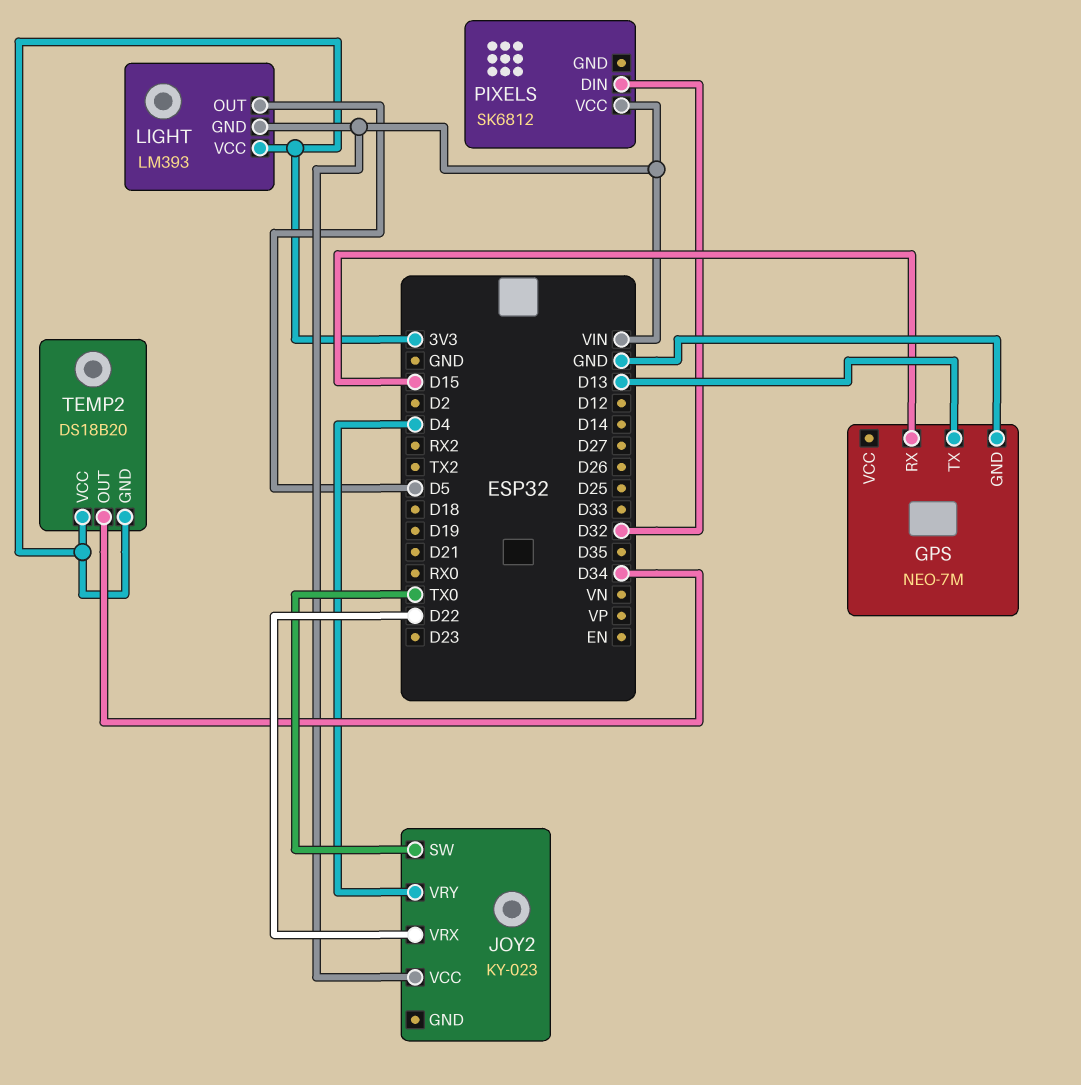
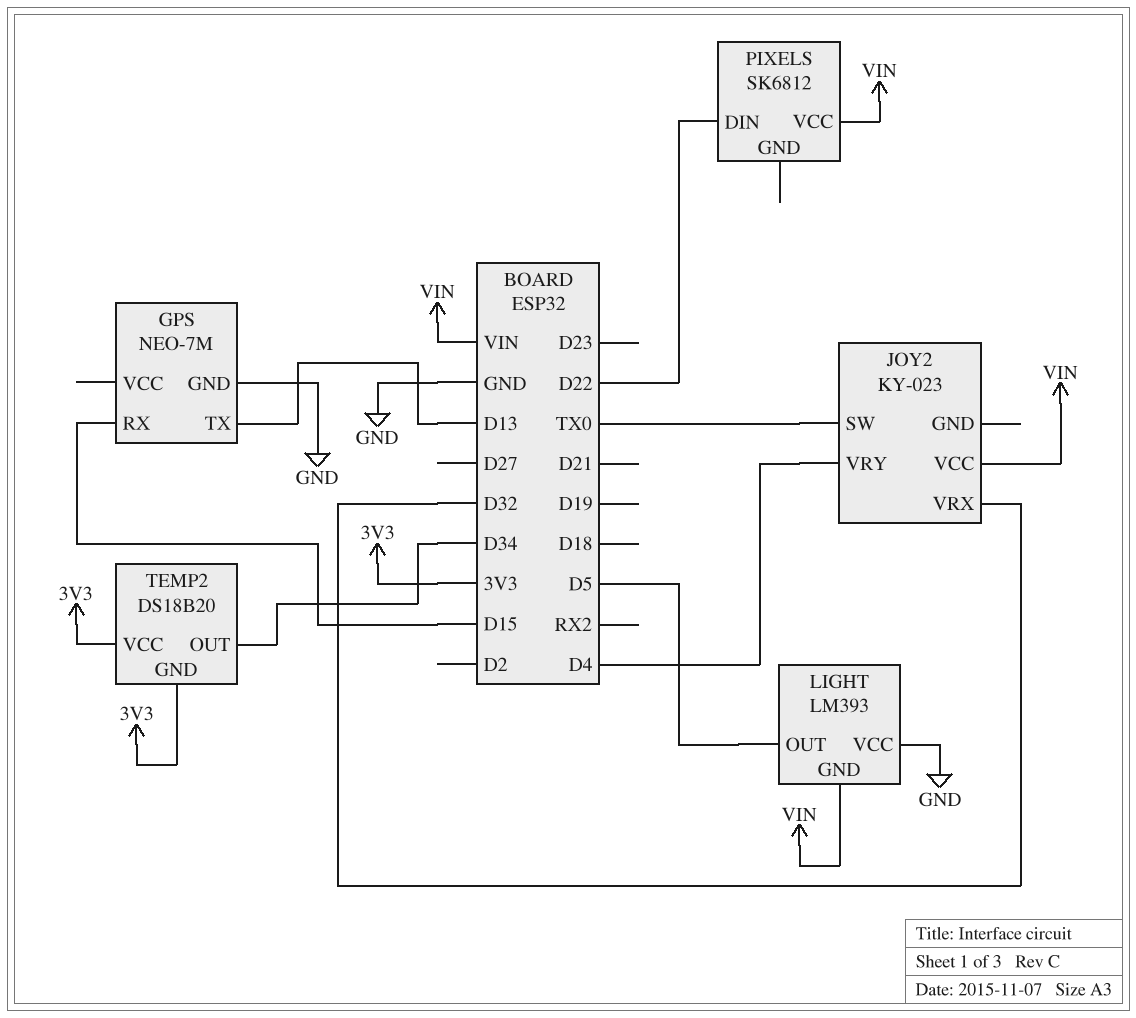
JOY2 pin VRX: D22 -> D32
LIGHT pin VCC: 3V3 -> GND
PIXELS pin DIN: D32 -> D22

